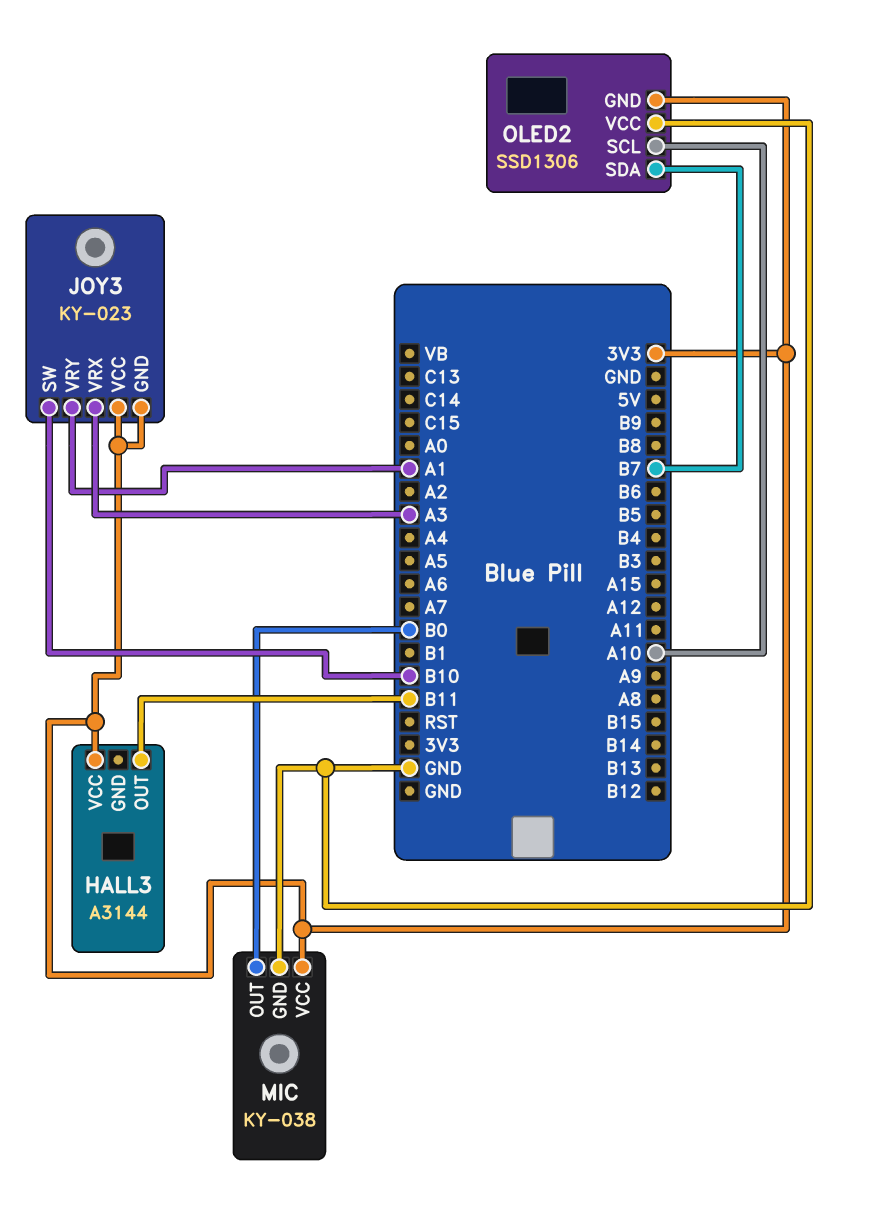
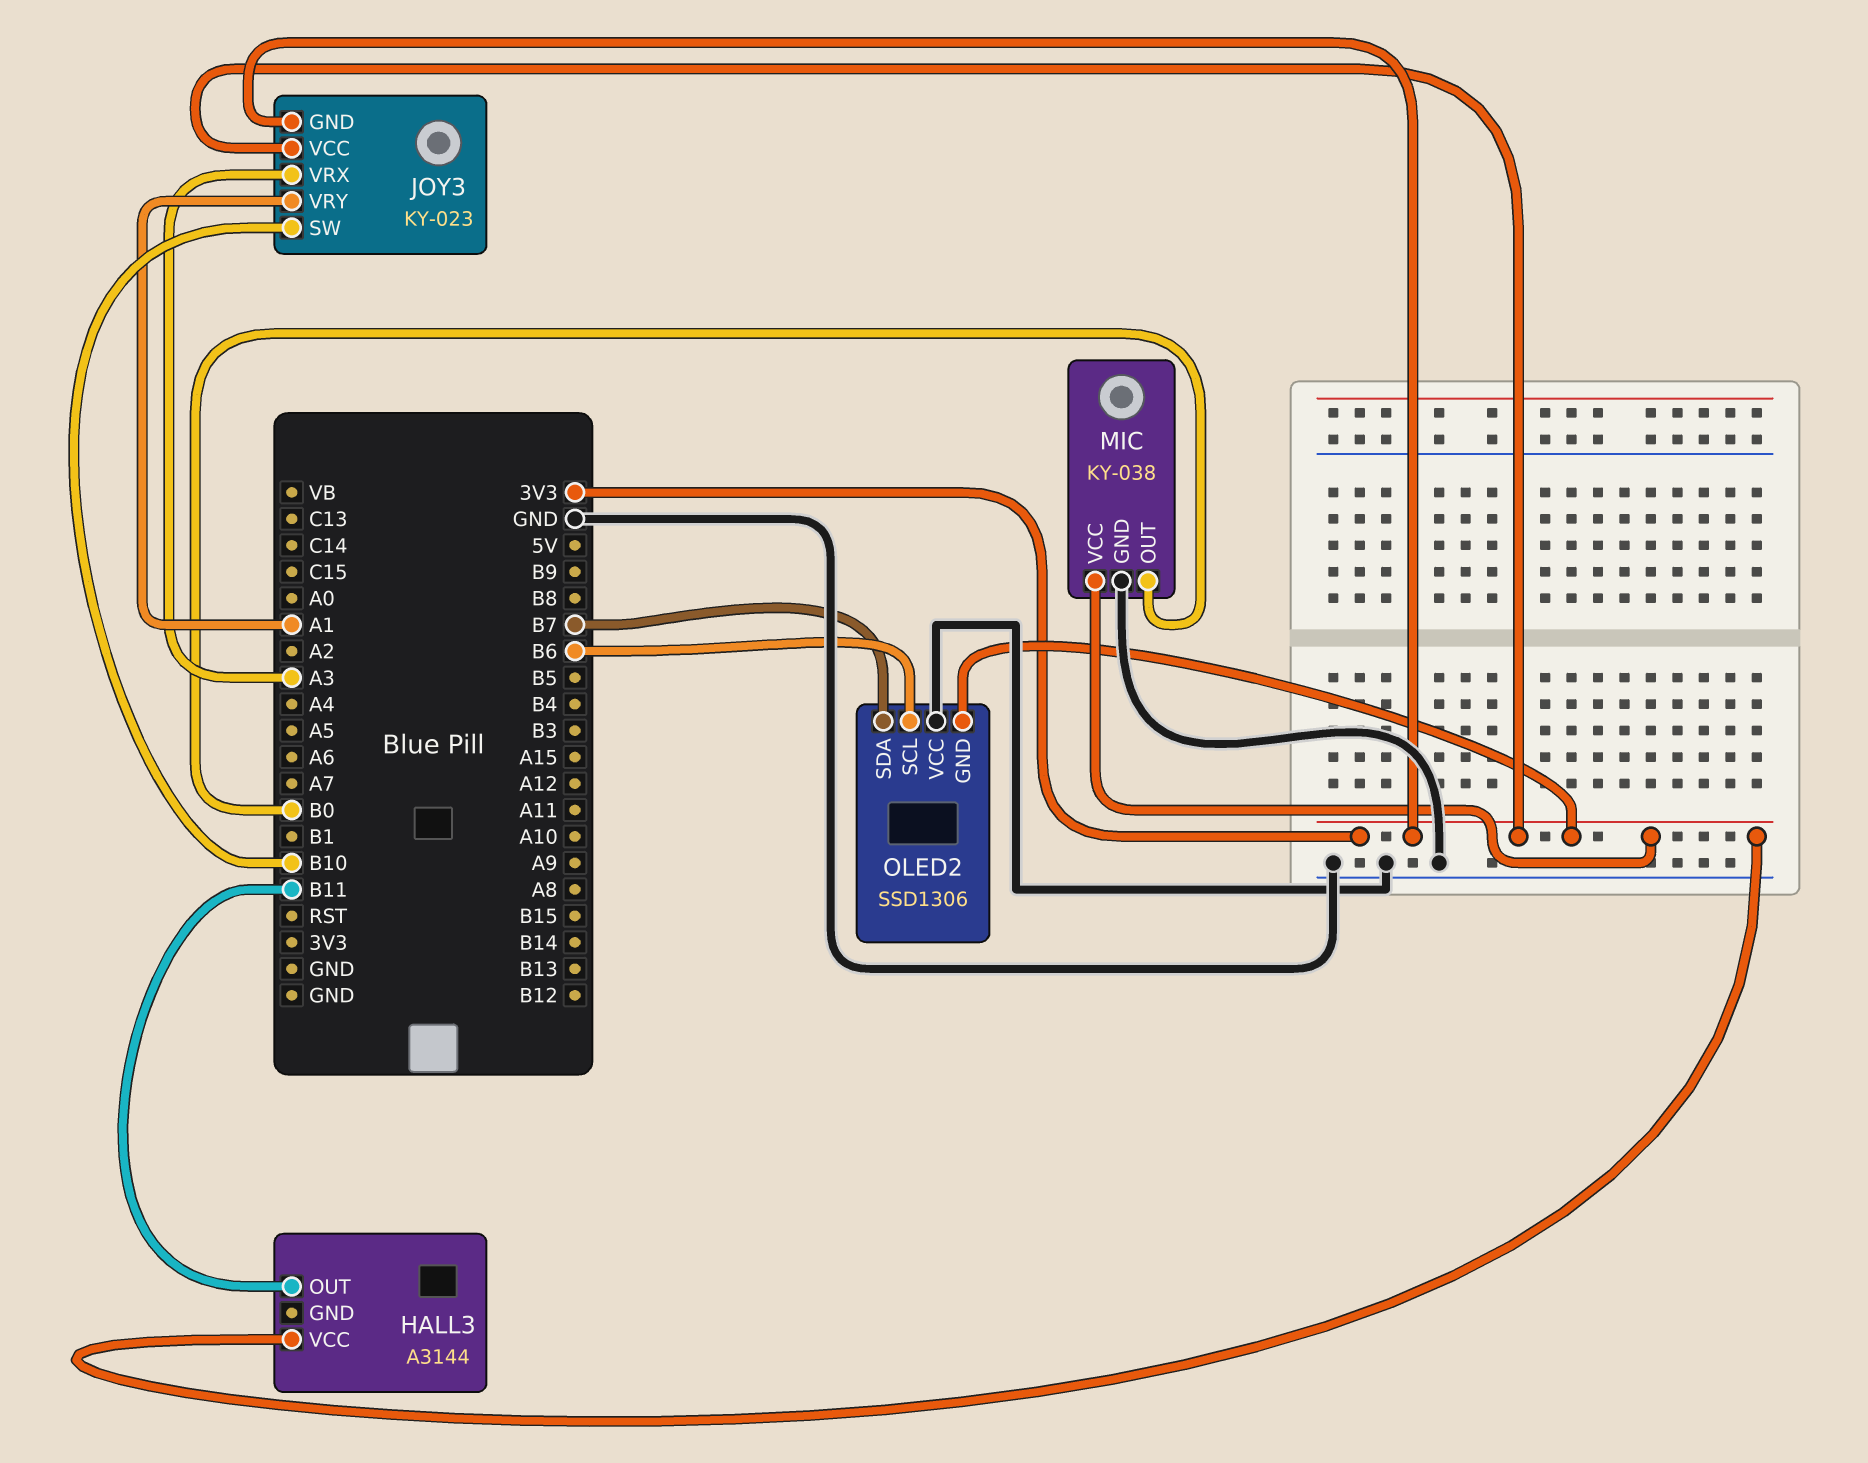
OLED2 pin SCL: A10 -> B6

